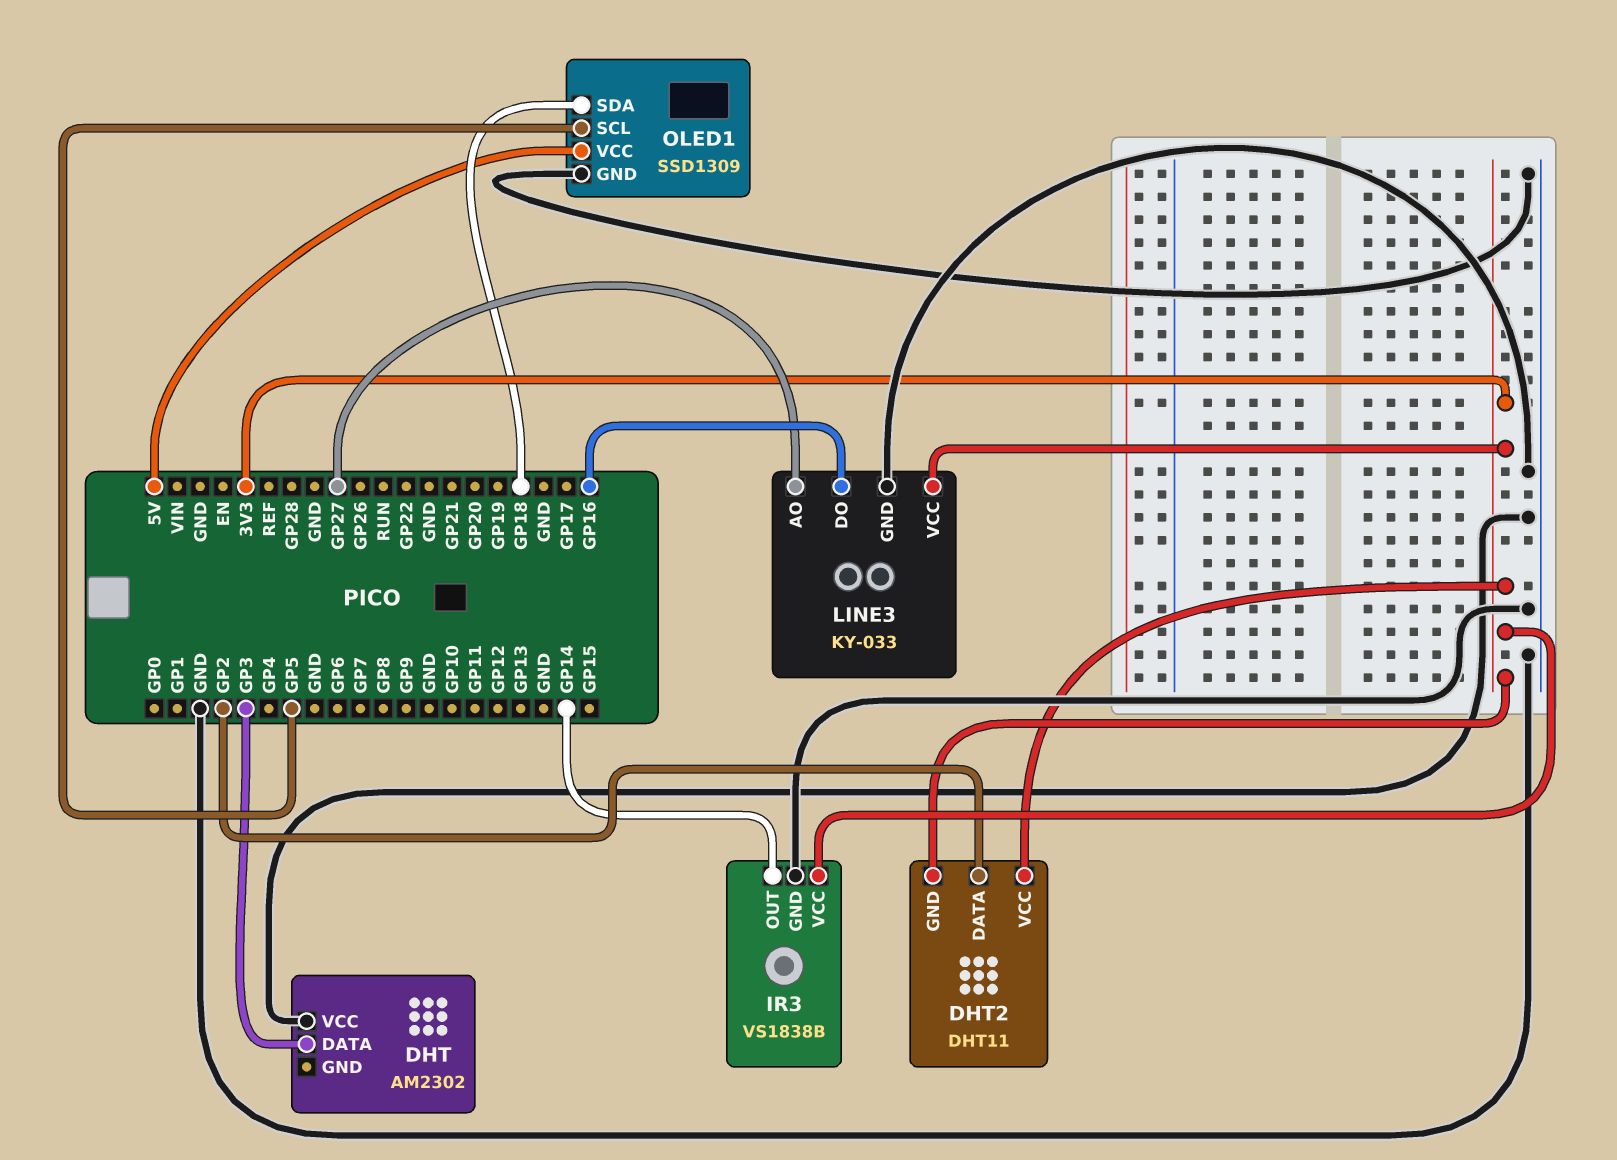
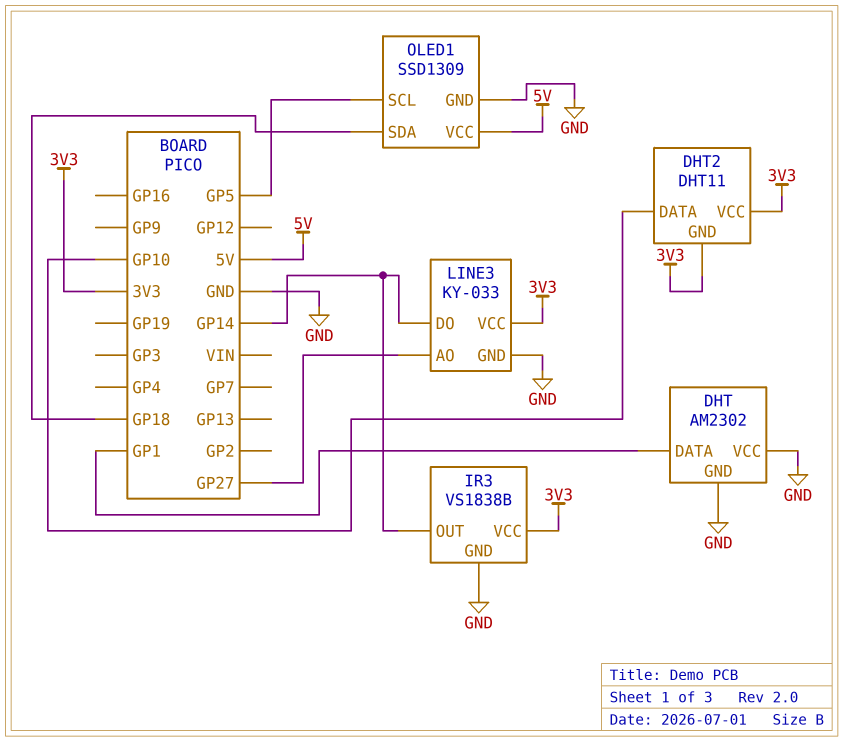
DHT pin DATA: GP3 -> GP1
DHT pin GND: none -> GND
DHT2 pin DATA: GP2 -> GP10
LINE3 pin DO: GP16 -> GP14

